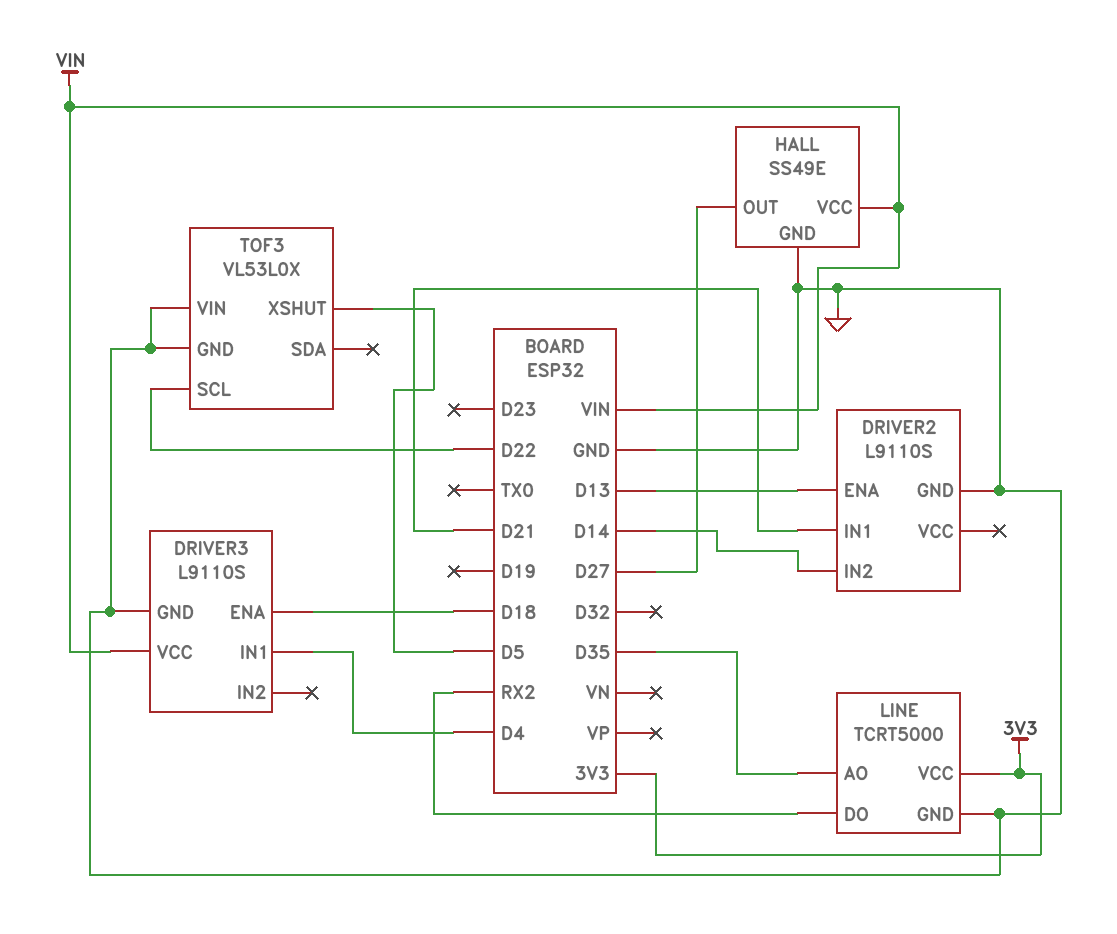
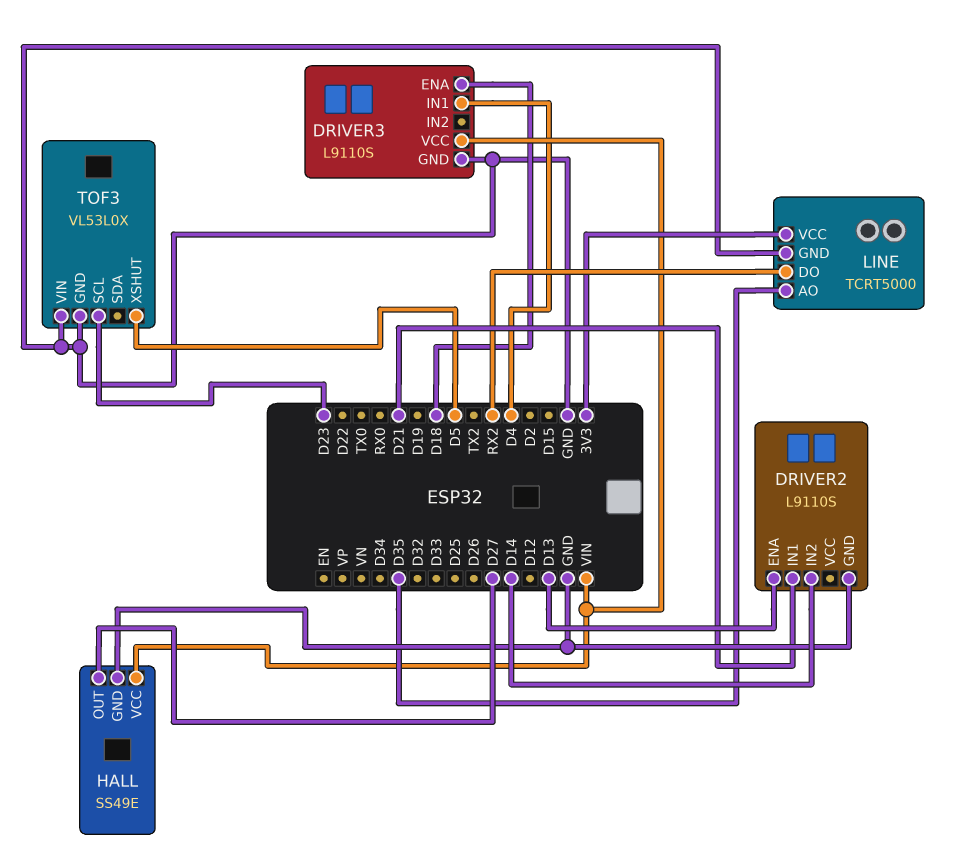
TOF3 pin SCL: D22 -> D23

